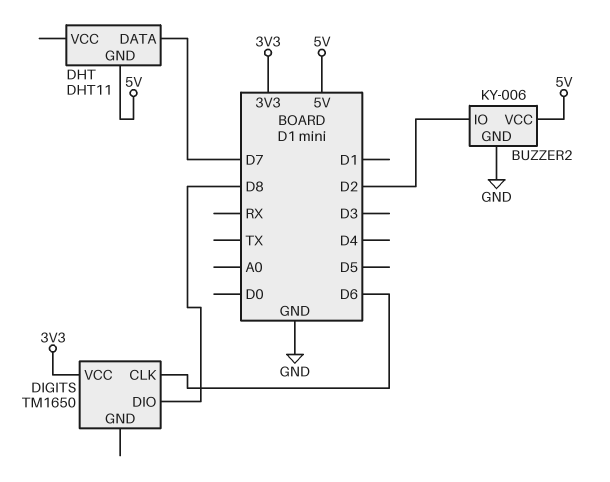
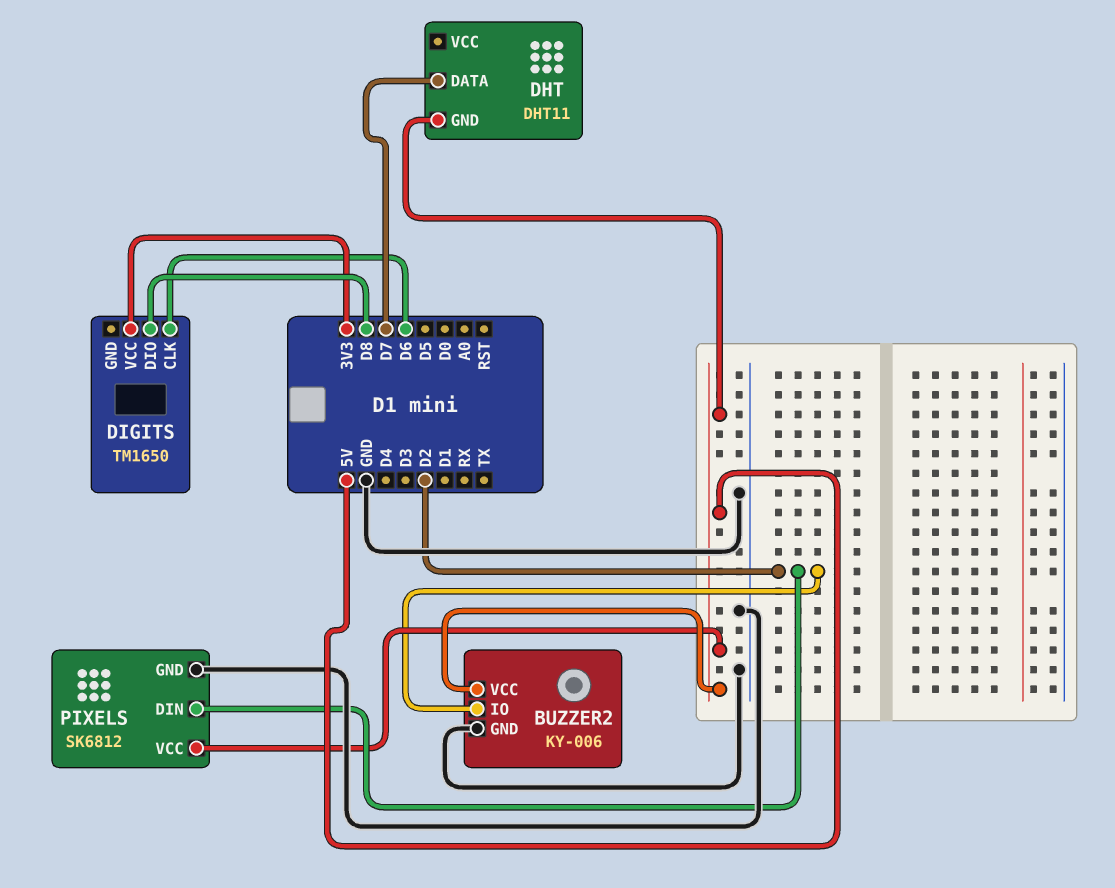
PIXELS: none -> SK6812
PIXELS pin DIN: none -> D2
PIXELS pin GND: none -> GND
PIXELS pin VCC: none -> 5V

